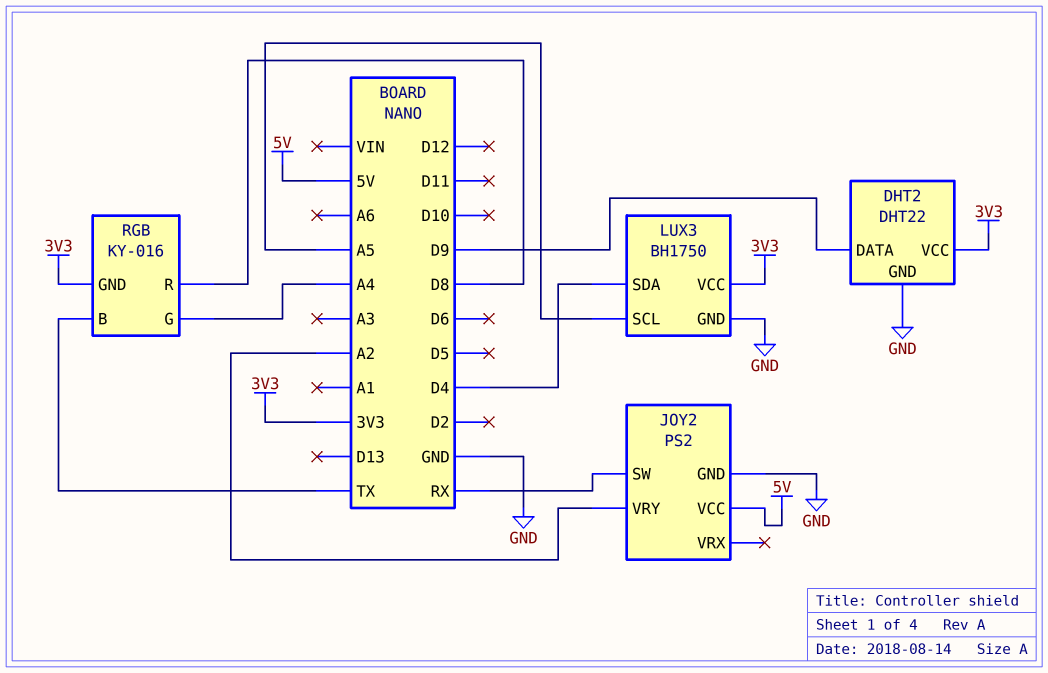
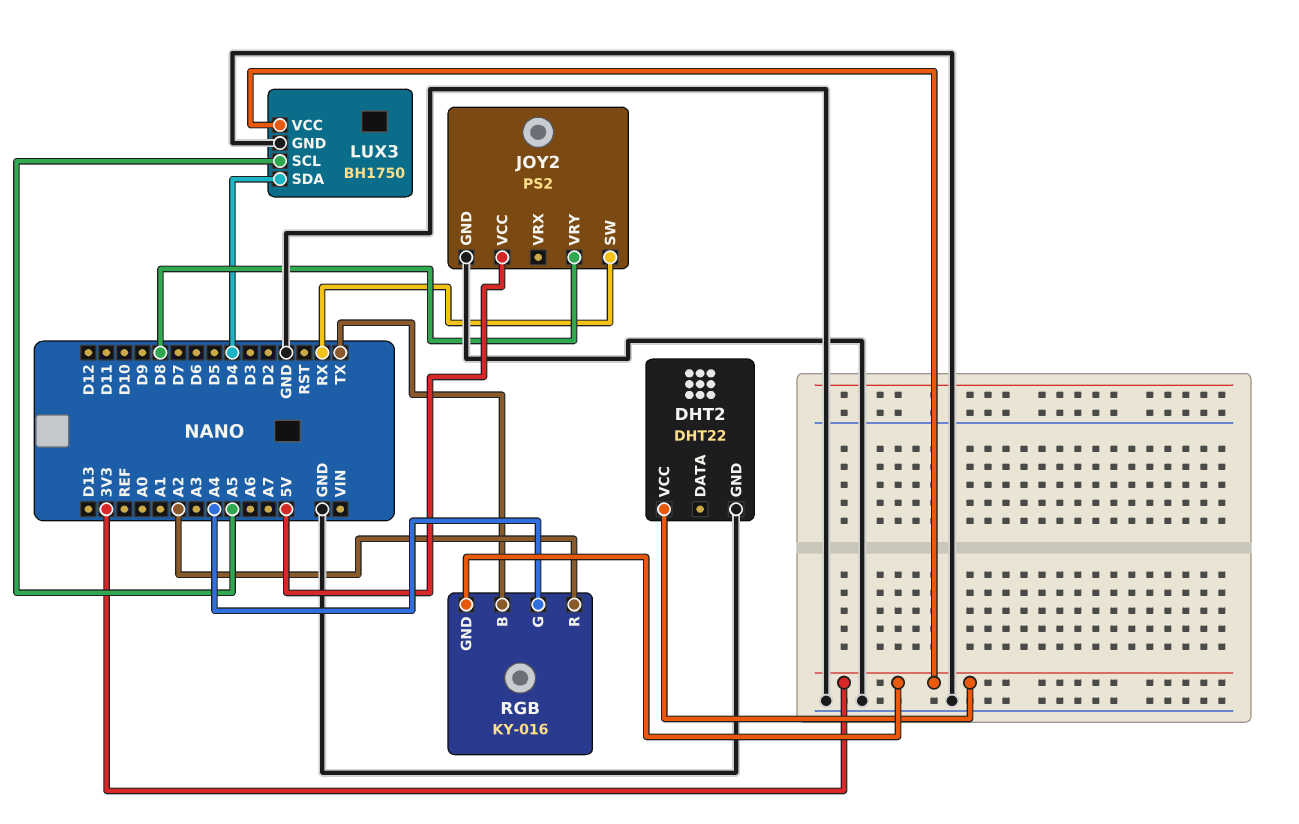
DHT2 pin DATA: D9 -> none
JOY2 pin VRY: A2 -> D8
RGB pin R: D8 -> A2

